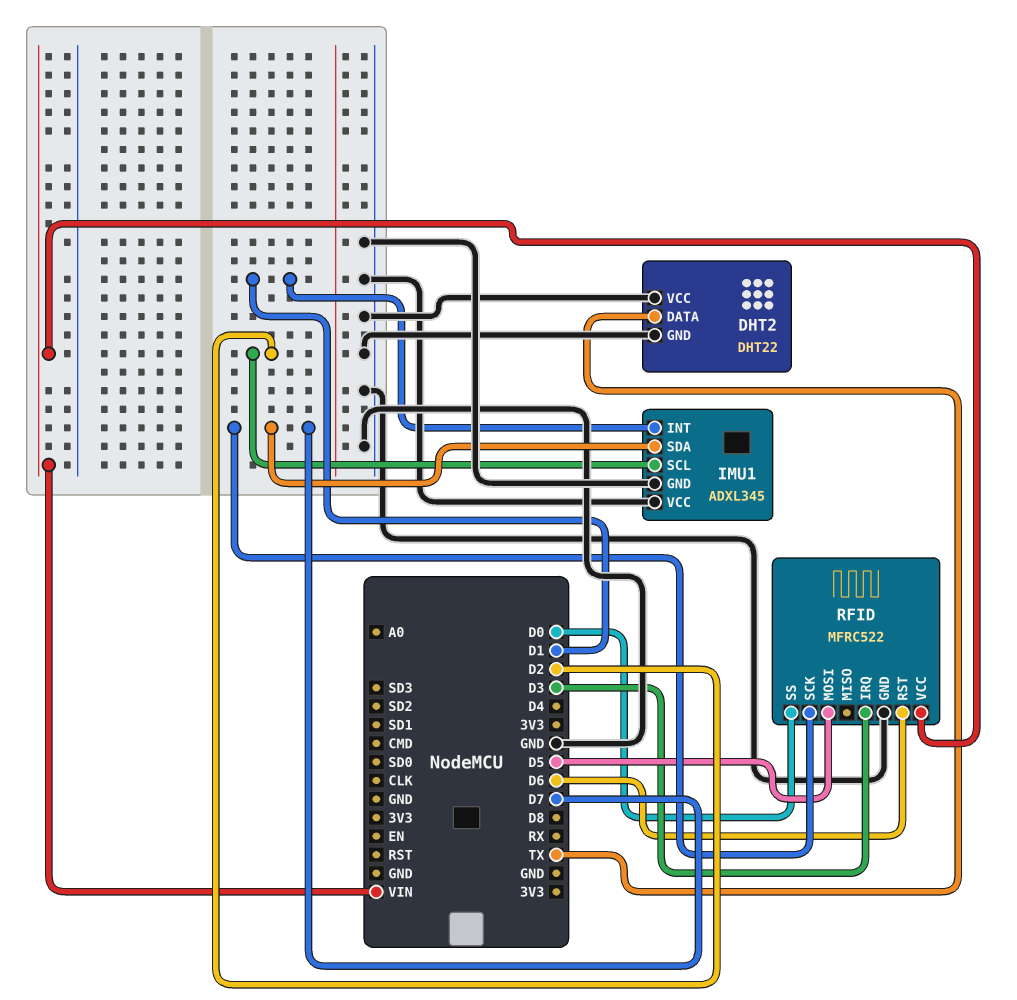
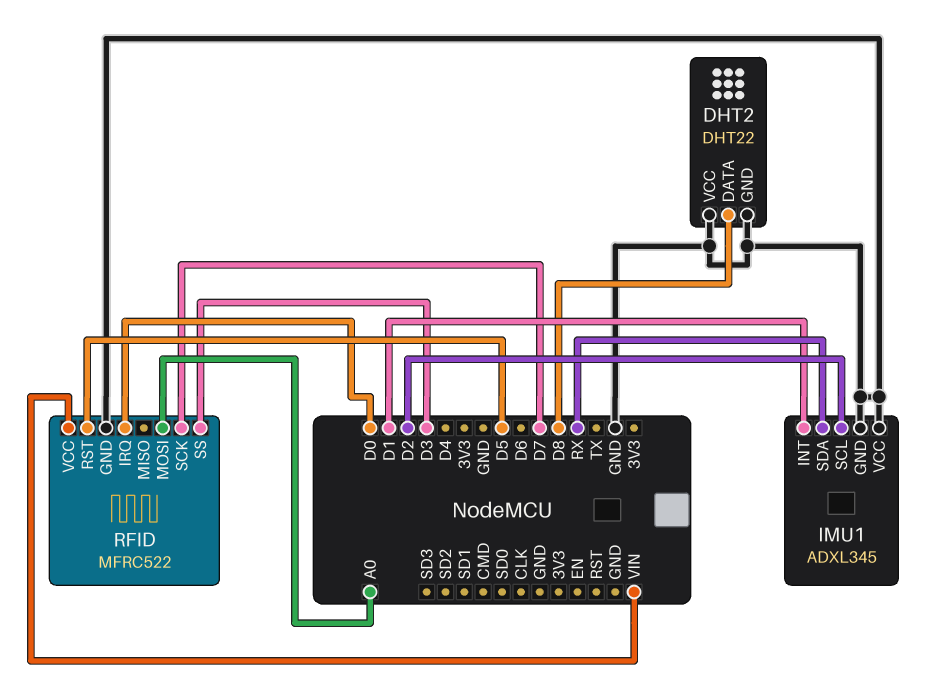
DHT2 pin DATA: TX -> D8
IMU1 pin SDA: D7 -> RX
RFID pin IRQ: D3 -> D0
RFID pin MOSI: D5 -> A0
RFID pin RST: D6 -> D5
RFID pin SS: D0 -> D3

